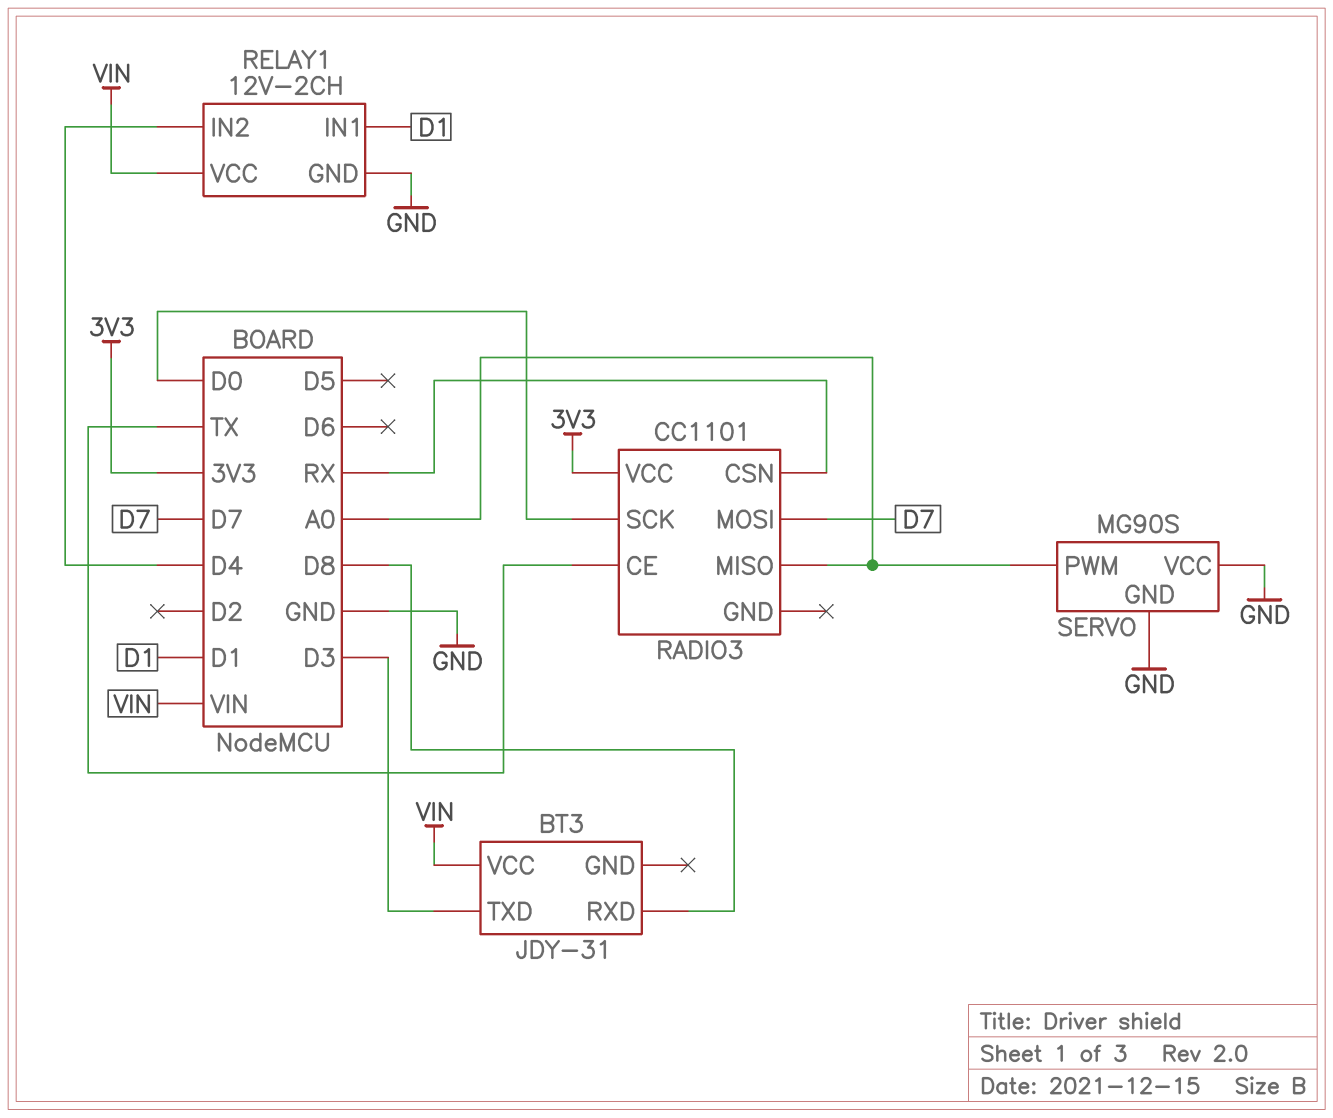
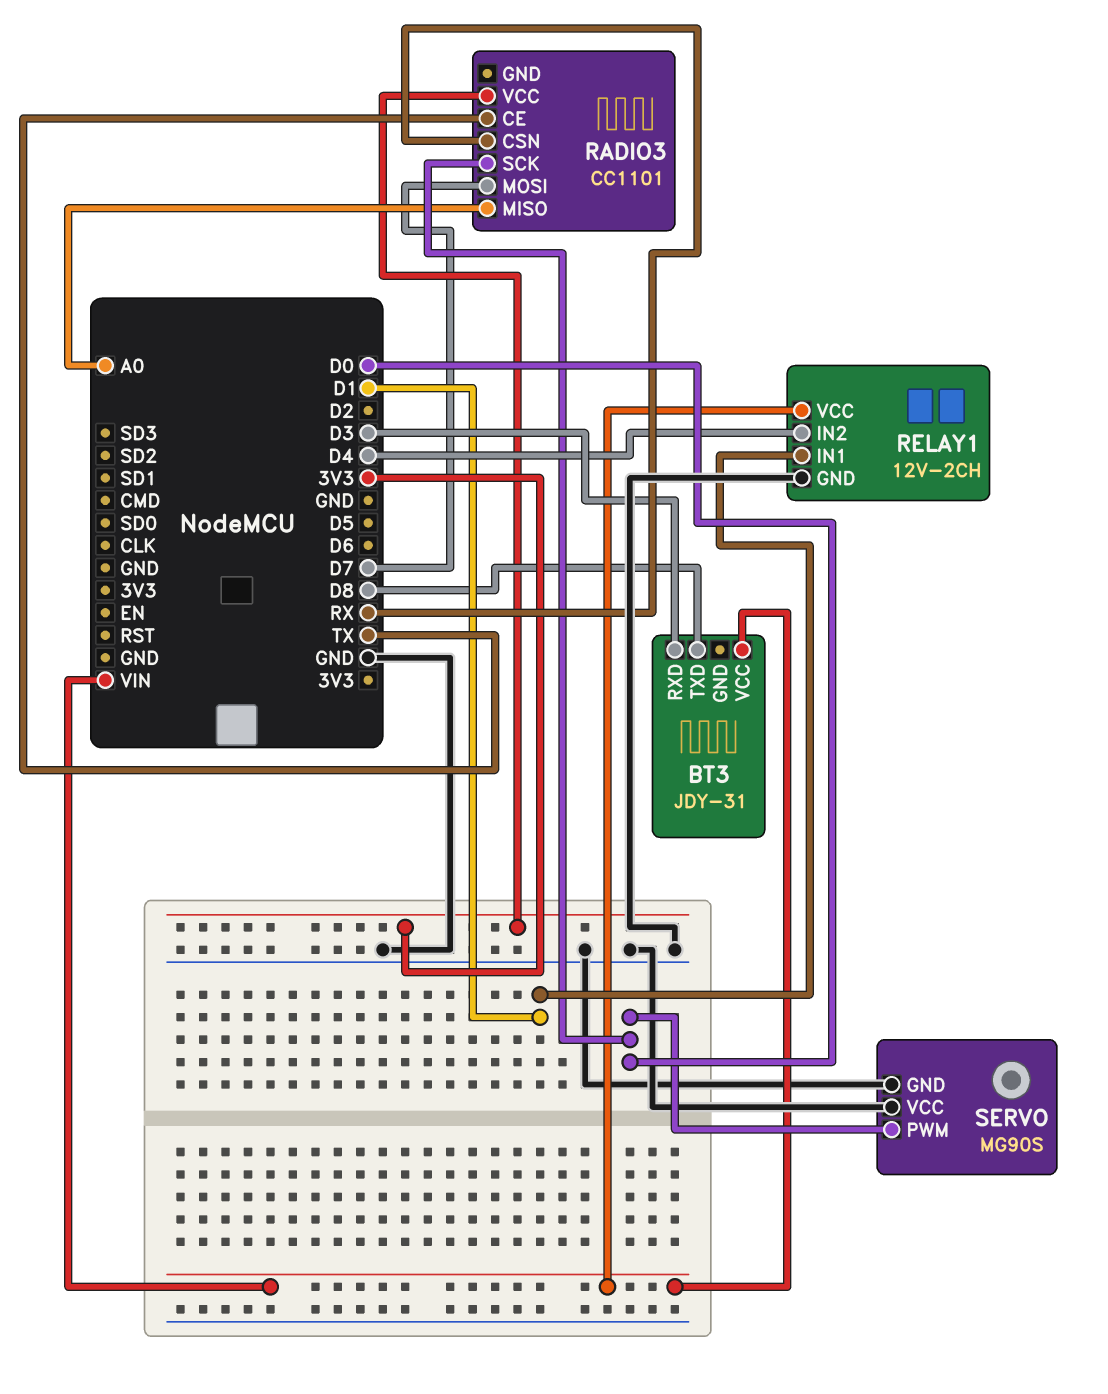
BT3 pin RXD: D8 -> D3
BT3 pin TXD: D3 -> D8
SERVO pin PWM: A0 -> D0

